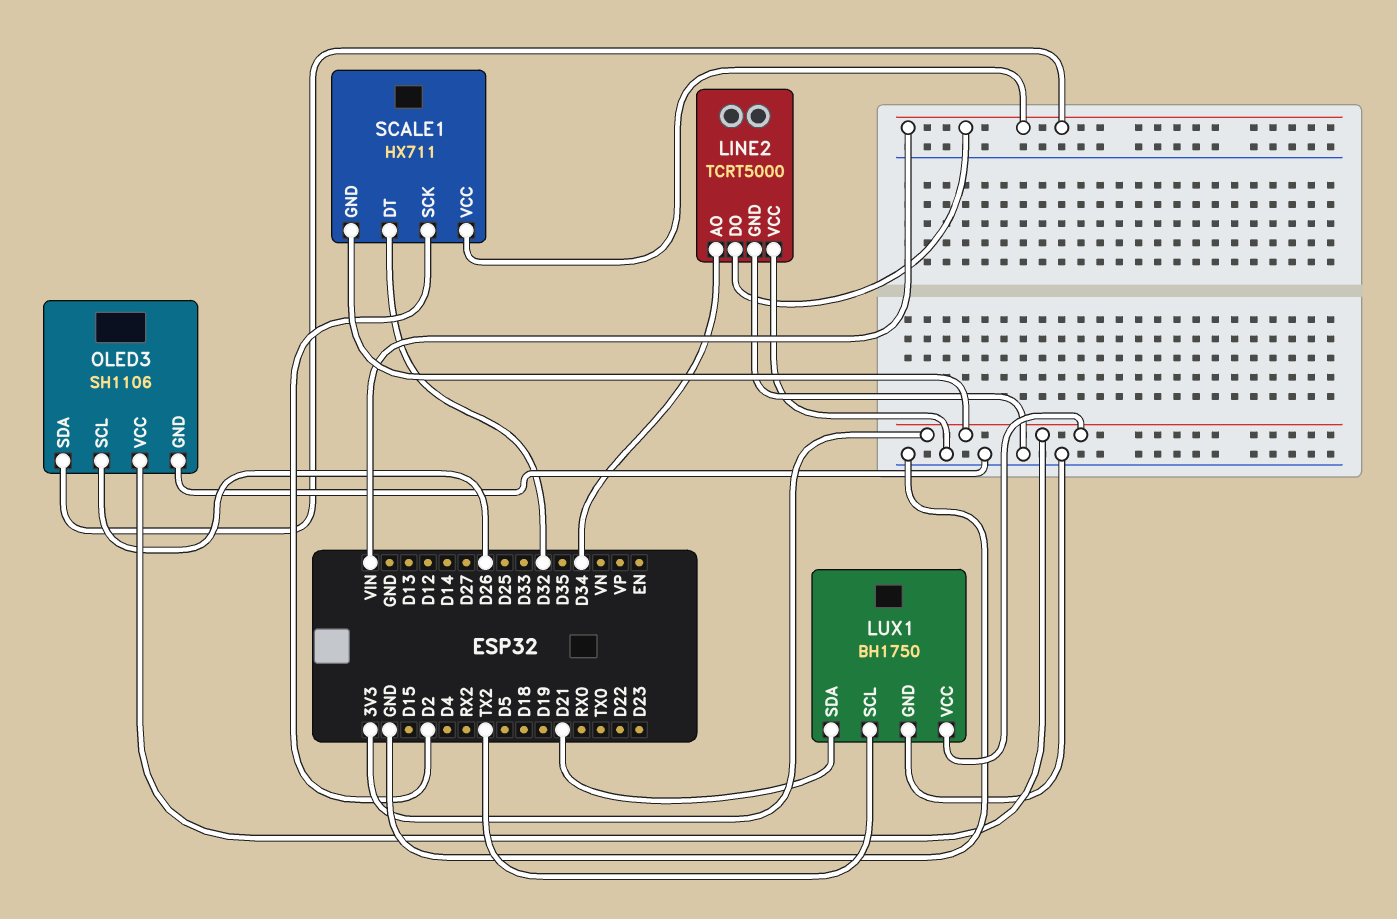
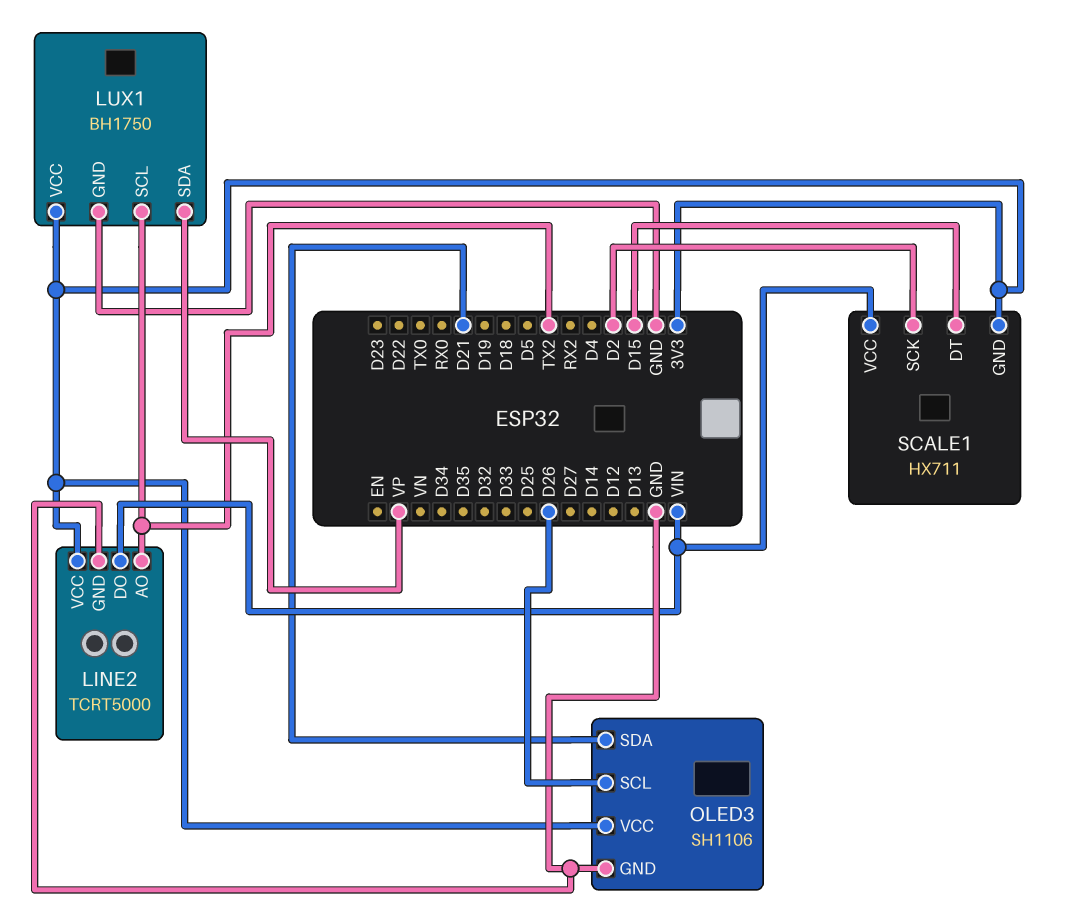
LINE2 pin AO: D34 -> TX2
LINE2 pin VCC: GND -> 3V3
LUX1 pin SDA: D21 -> VP
OLED3 pin SDA: VIN -> D21
SCALE1 pin DT: D32 -> D15

